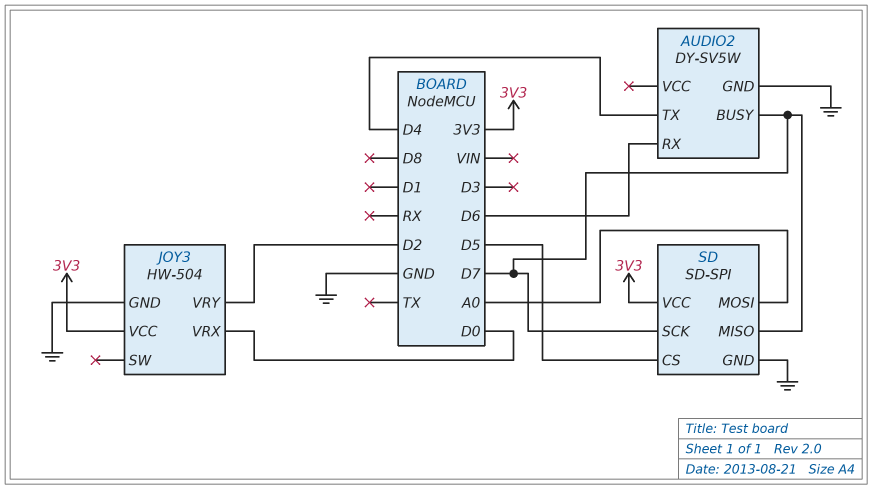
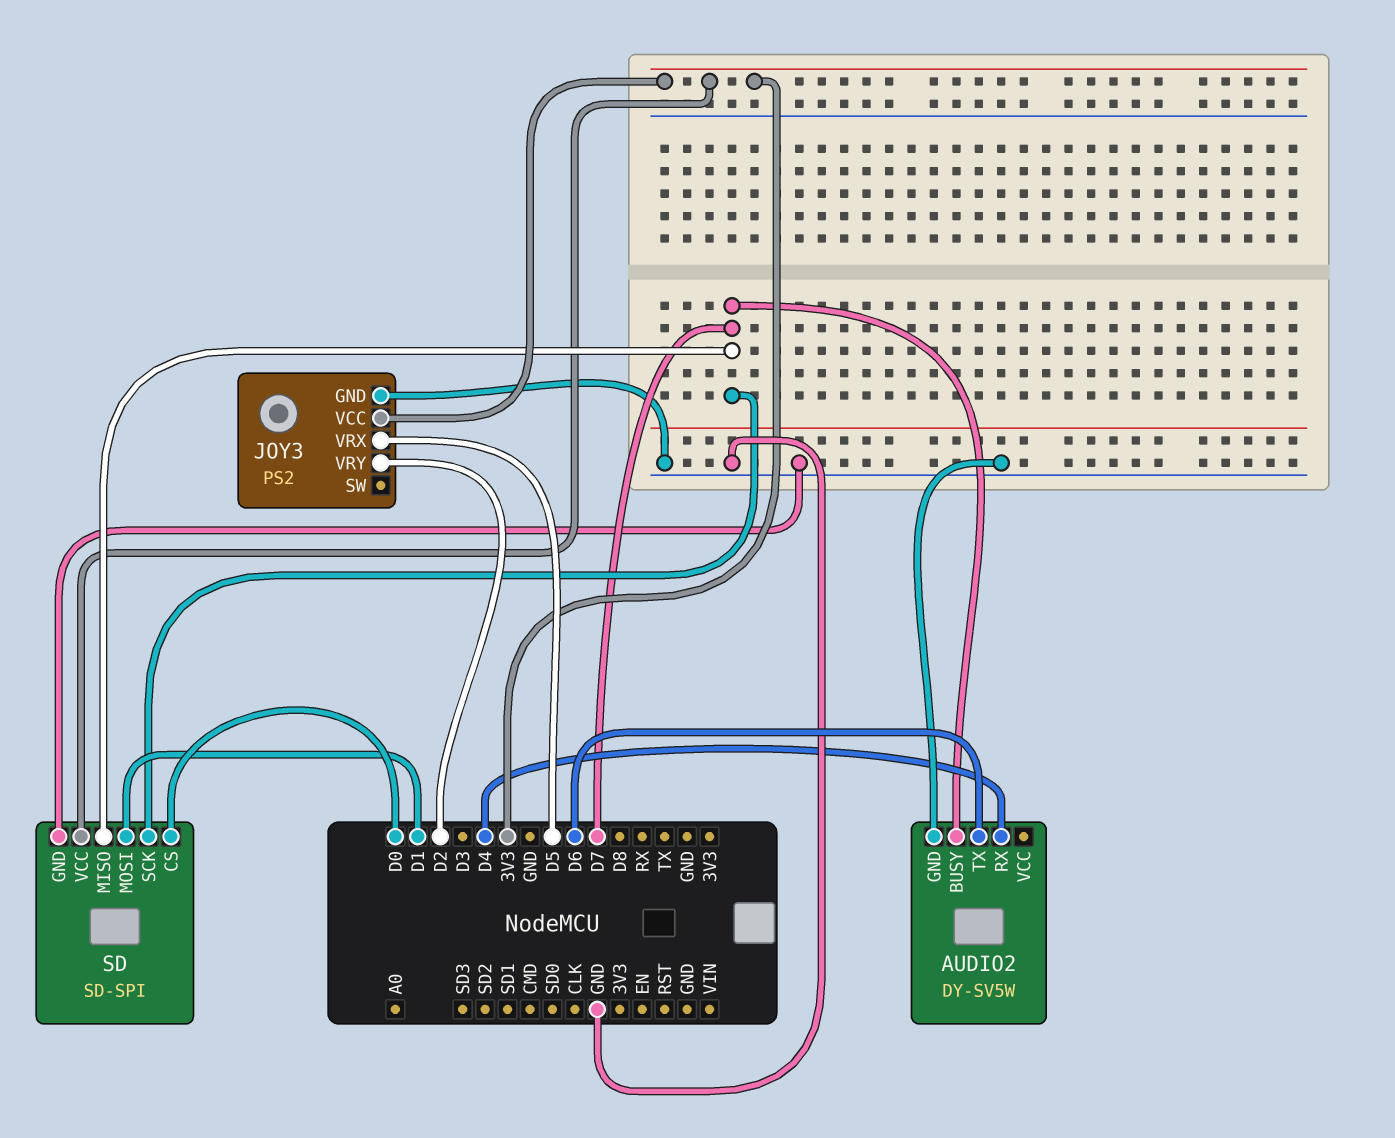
AUDIO2 pin RX: D6 -> D4
AUDIO2 pin TX: D4 -> D6
JOY3: HW-504 -> PS2
JOY3 pin VRX: D0 -> D5
SD pin CS: D5 -> D0
SD pin MOSI: A0 -> D1

